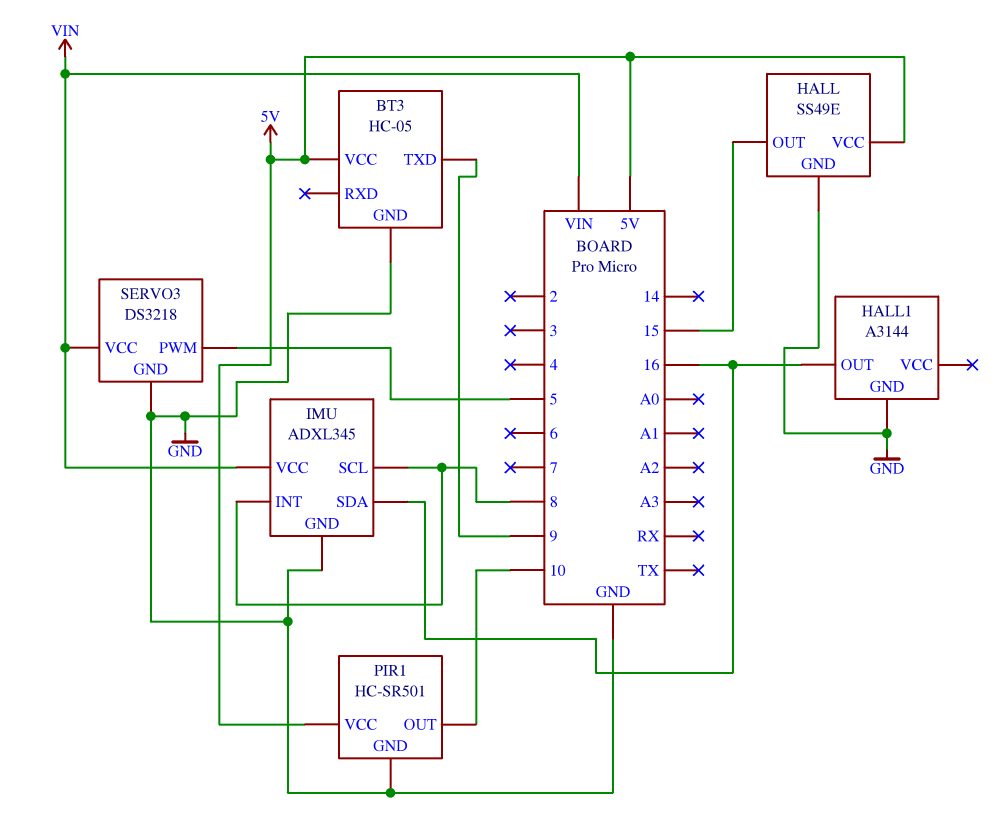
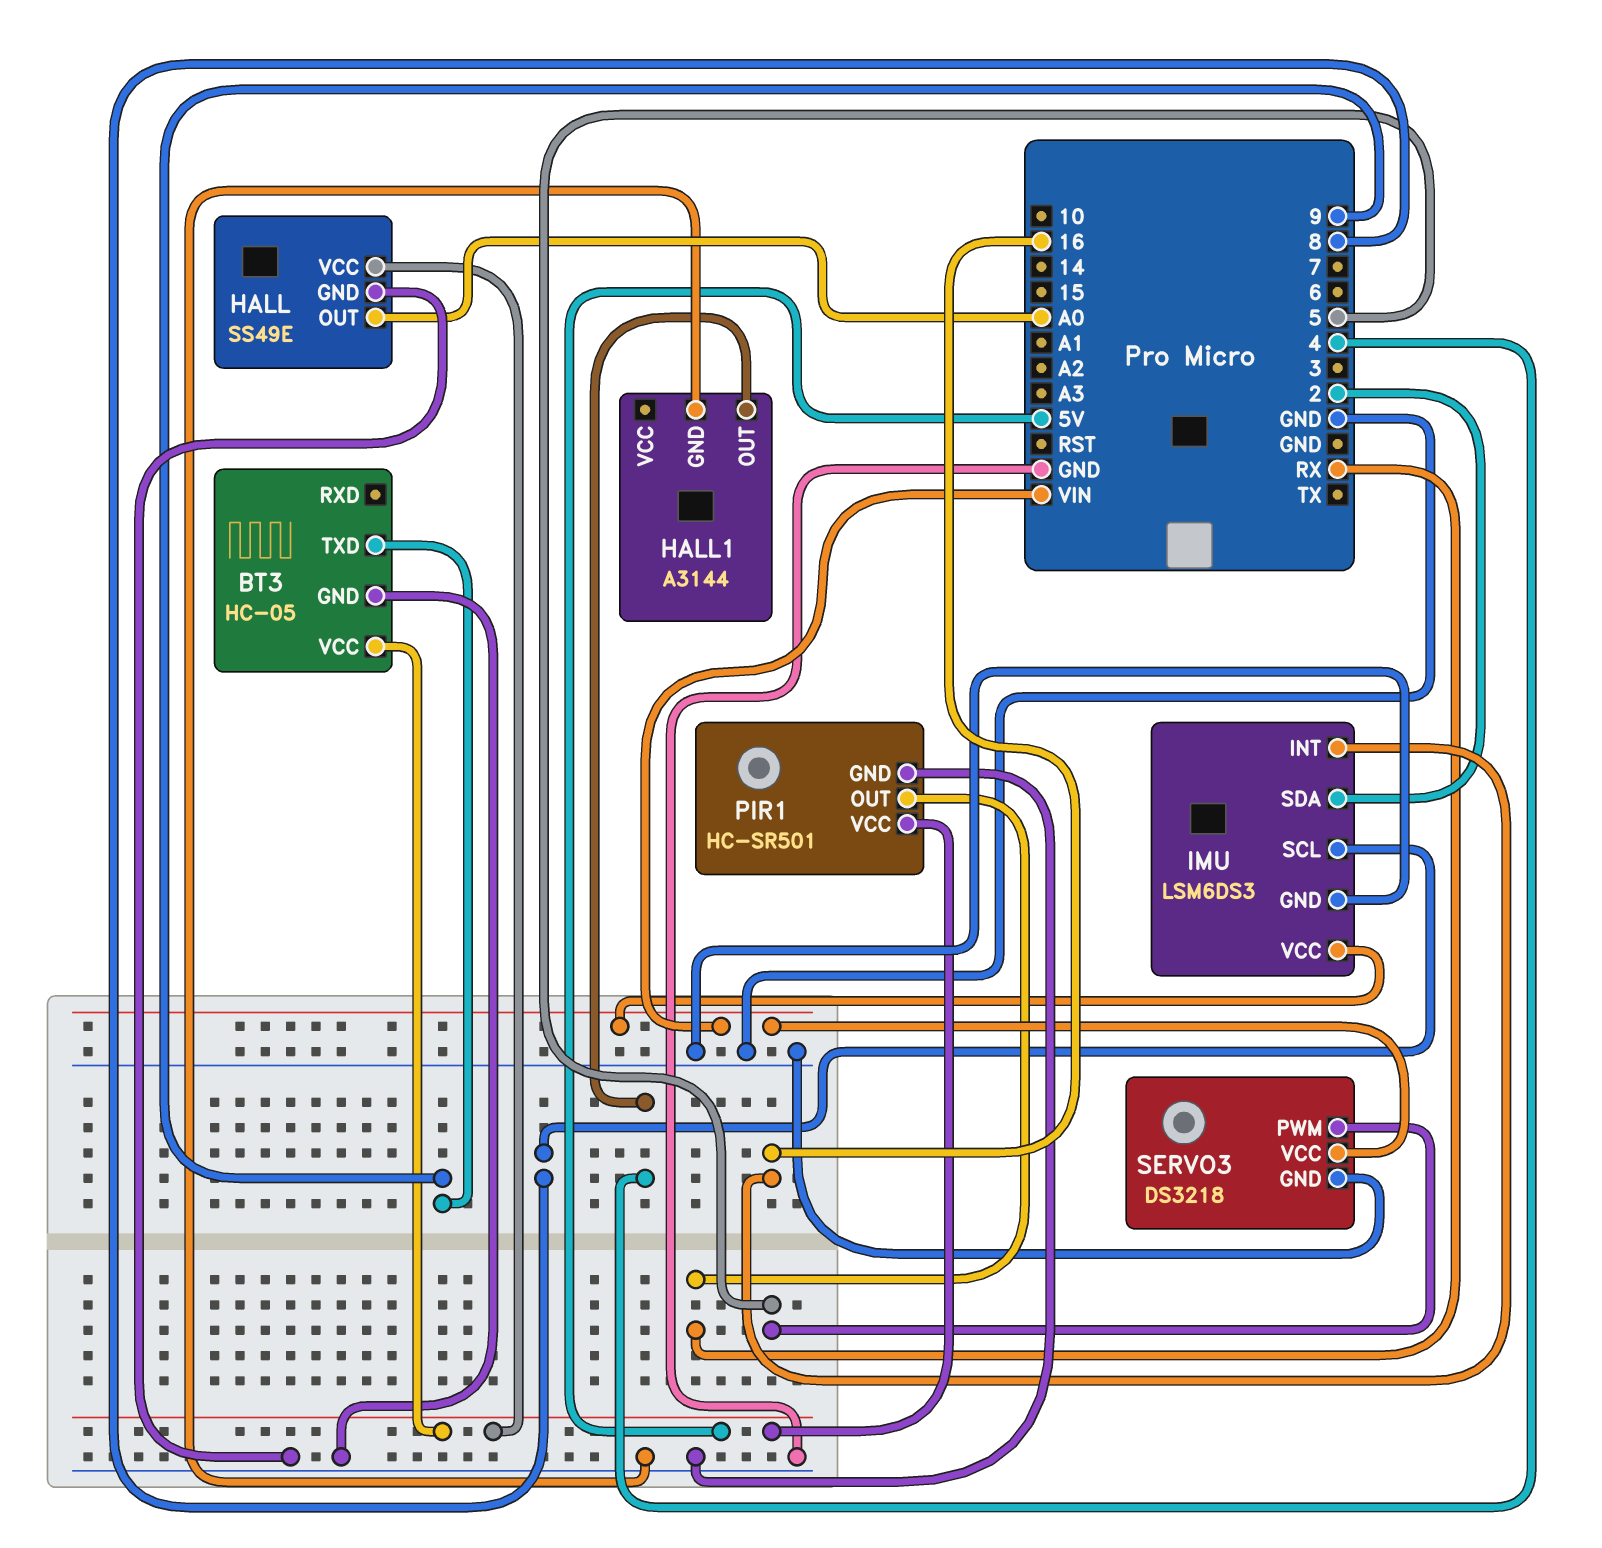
HALL pin OUT: 15 -> A0
HALL1 pin OUT: 16 -> 4
IMU: ADXL345 -> LSM6DS3
IMU pin INT: 8 -> 16
IMU pin SDA: 16 -> 2
PIR1 pin OUT: 10 -> RX

